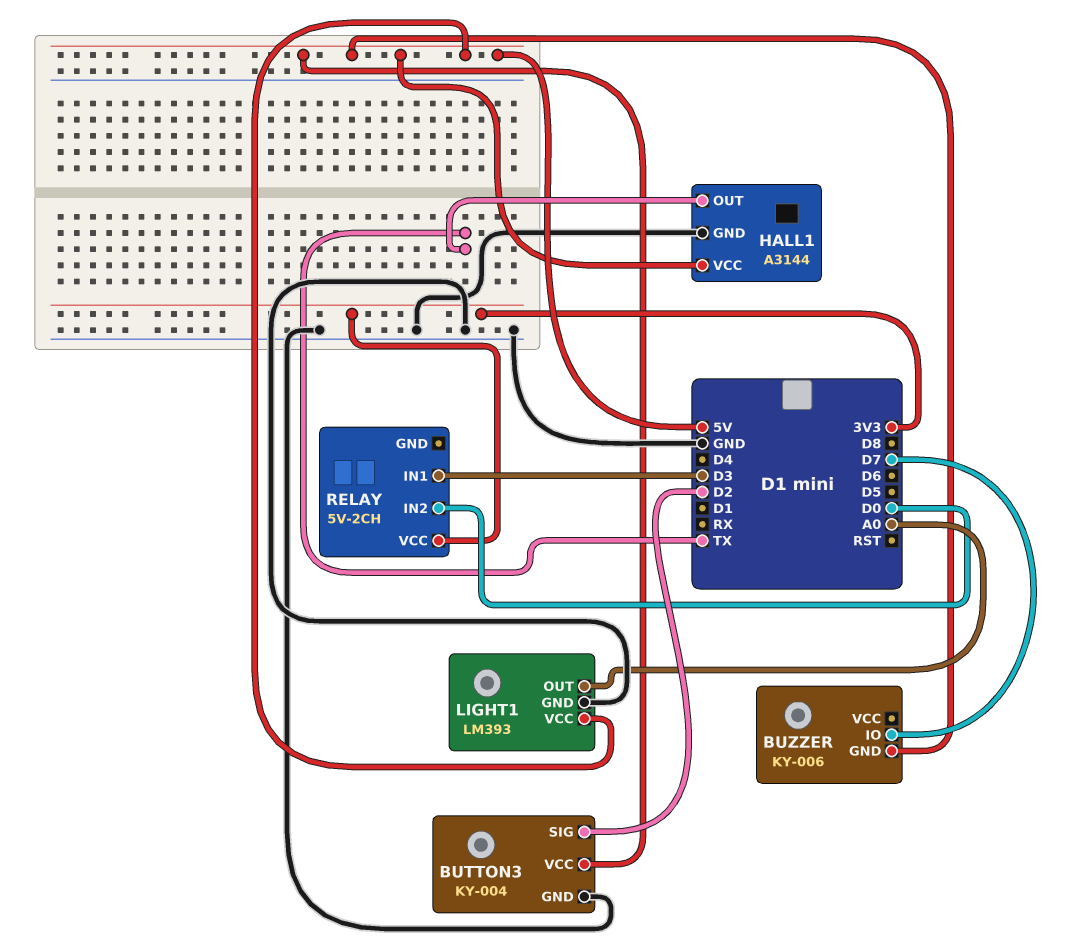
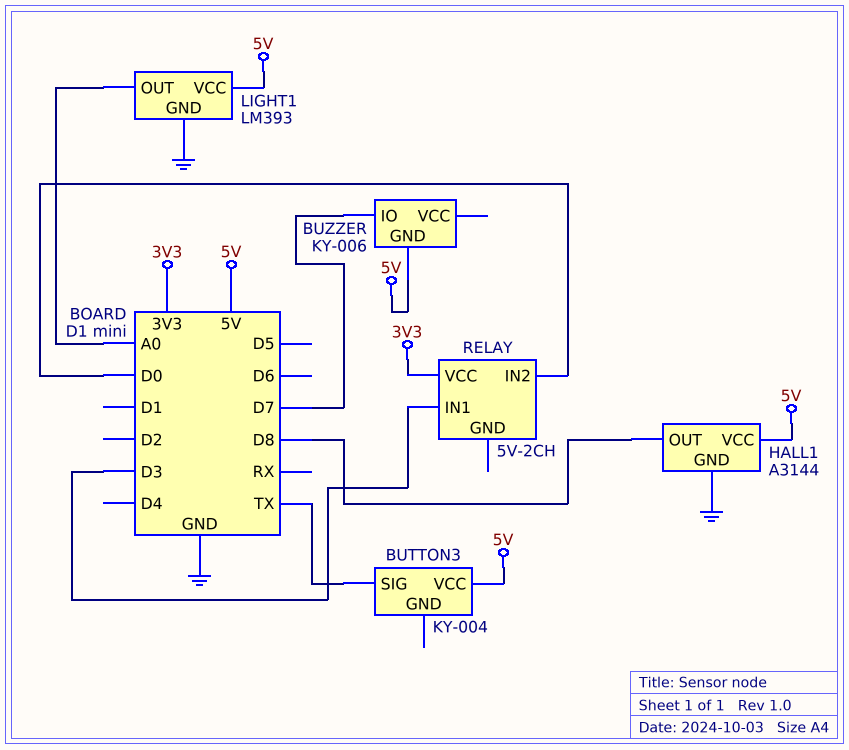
BUTTON3 pin GND: GND -> none
BUTTON3 pin SIG: D2 -> TX
HALL1 pin OUT: TX -> D8

